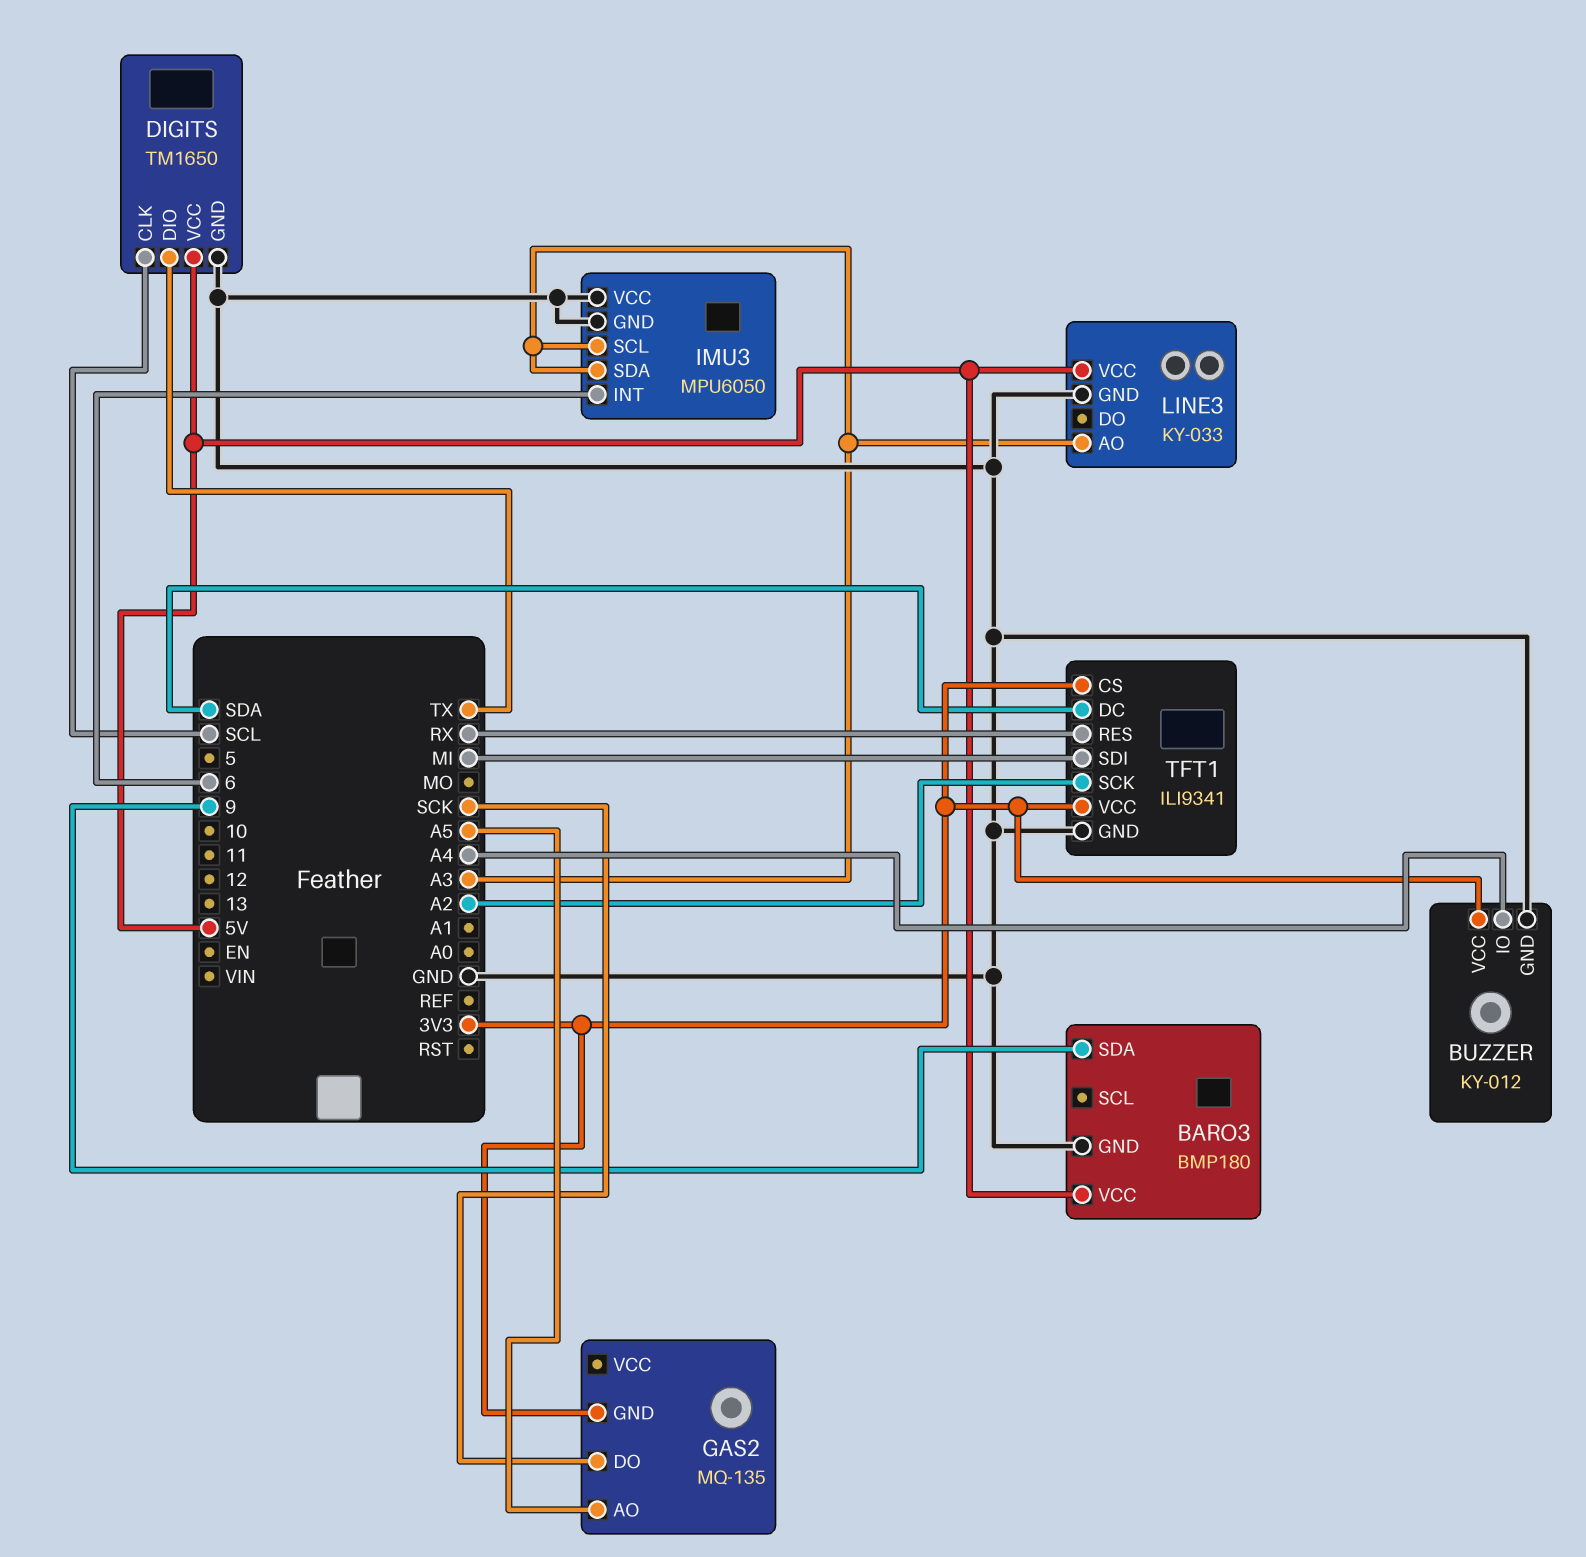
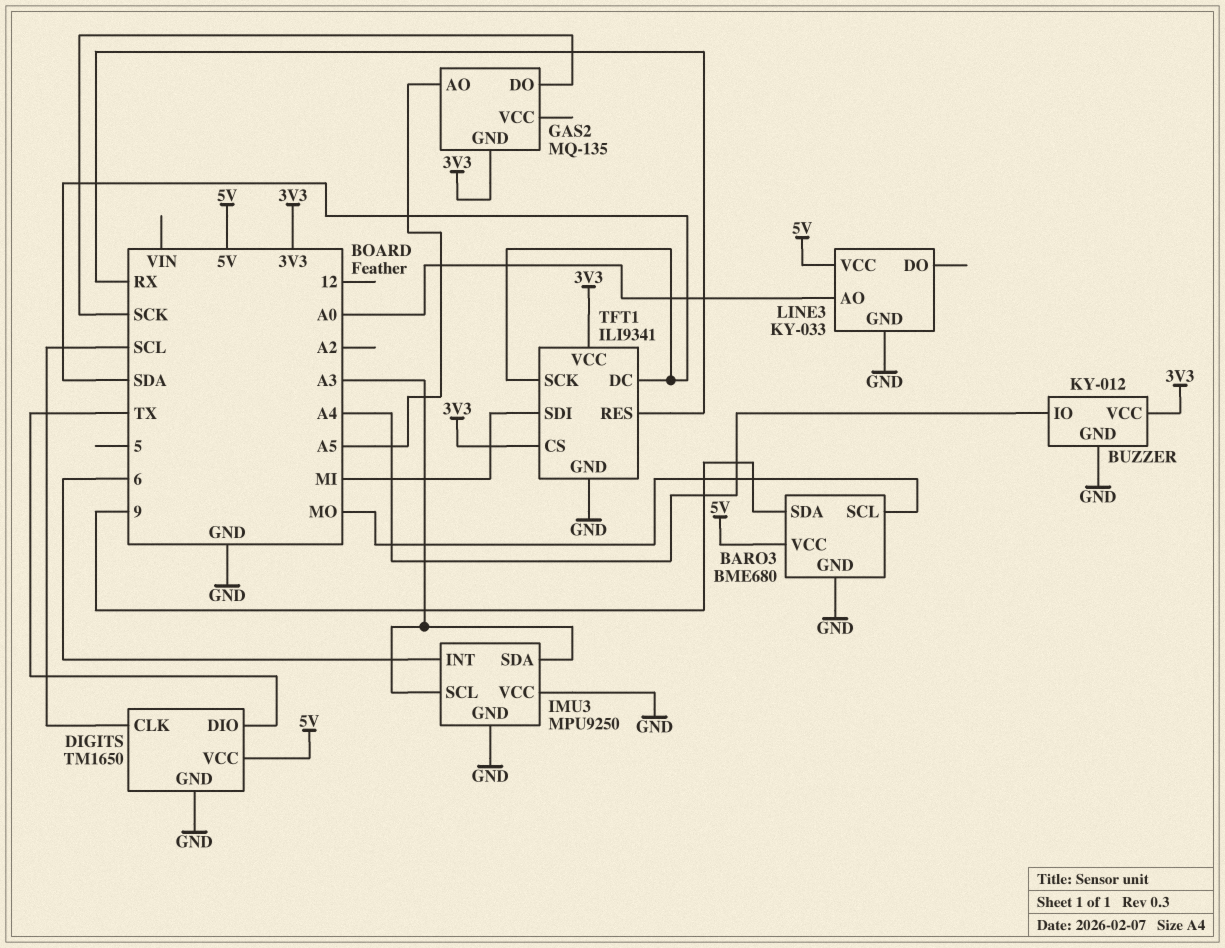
BARO3: BMP180 -> BME680
BARO3 pin SCL: none -> MO
IMU3: MPU6050 -> MPU9250
LINE3 pin AO: A3 -> A0
TFT1 pin SCK: A2 -> SDA

